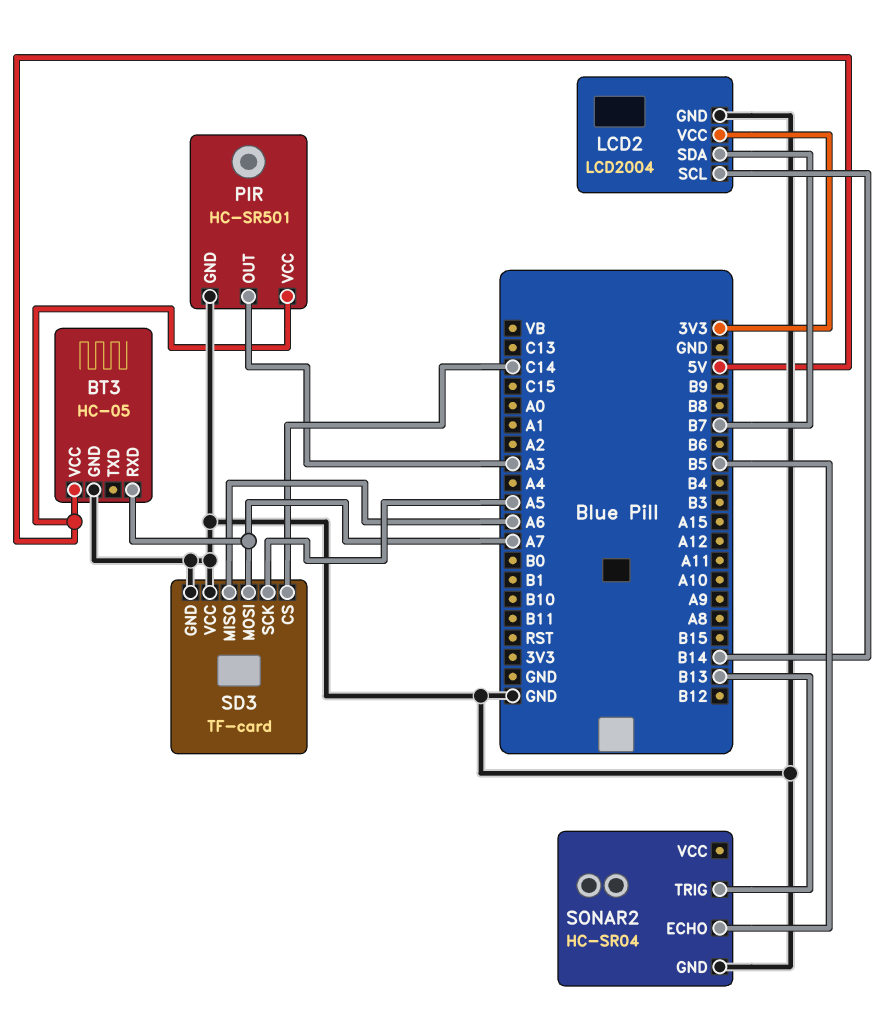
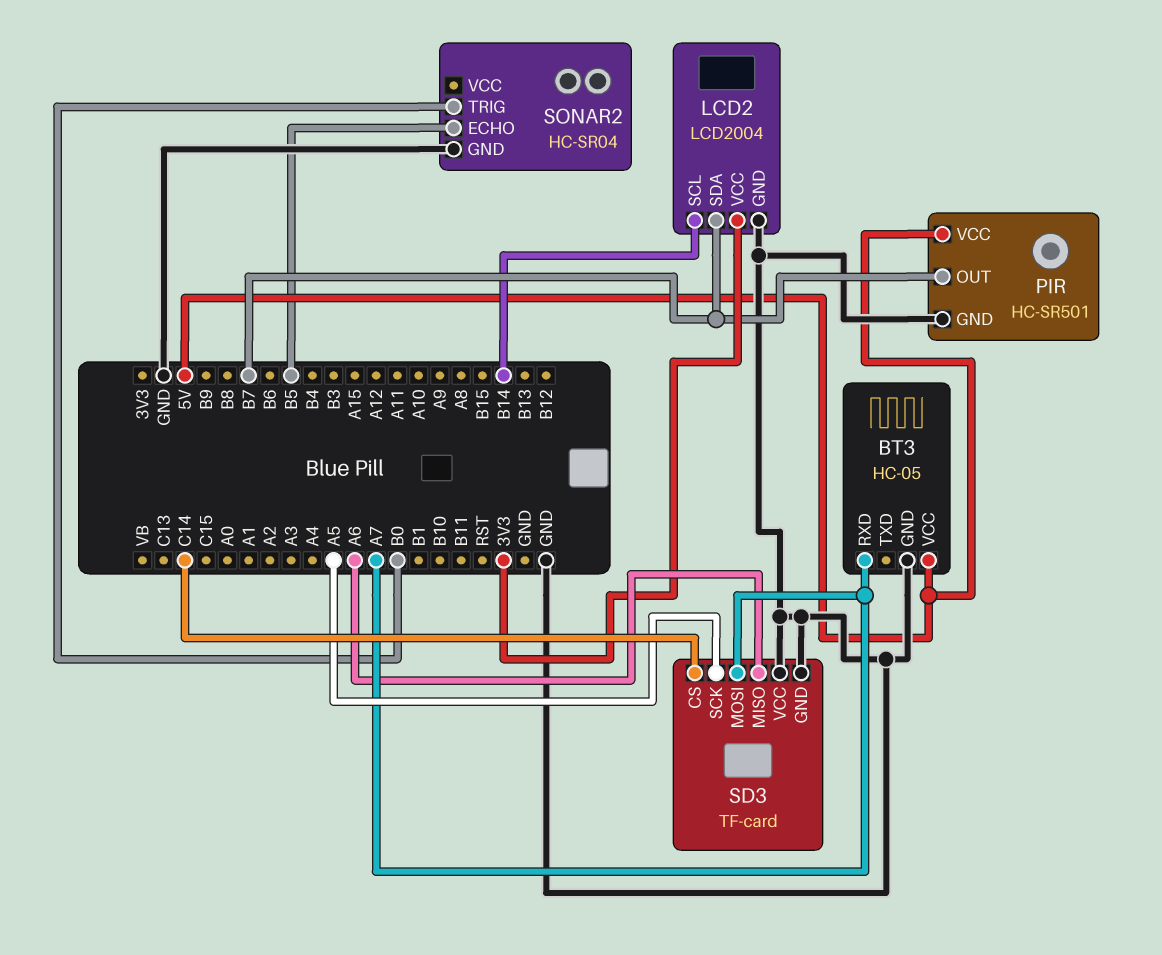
PIR pin OUT: A3 -> B7
SONAR2 pin TRIG: B13 -> B0

